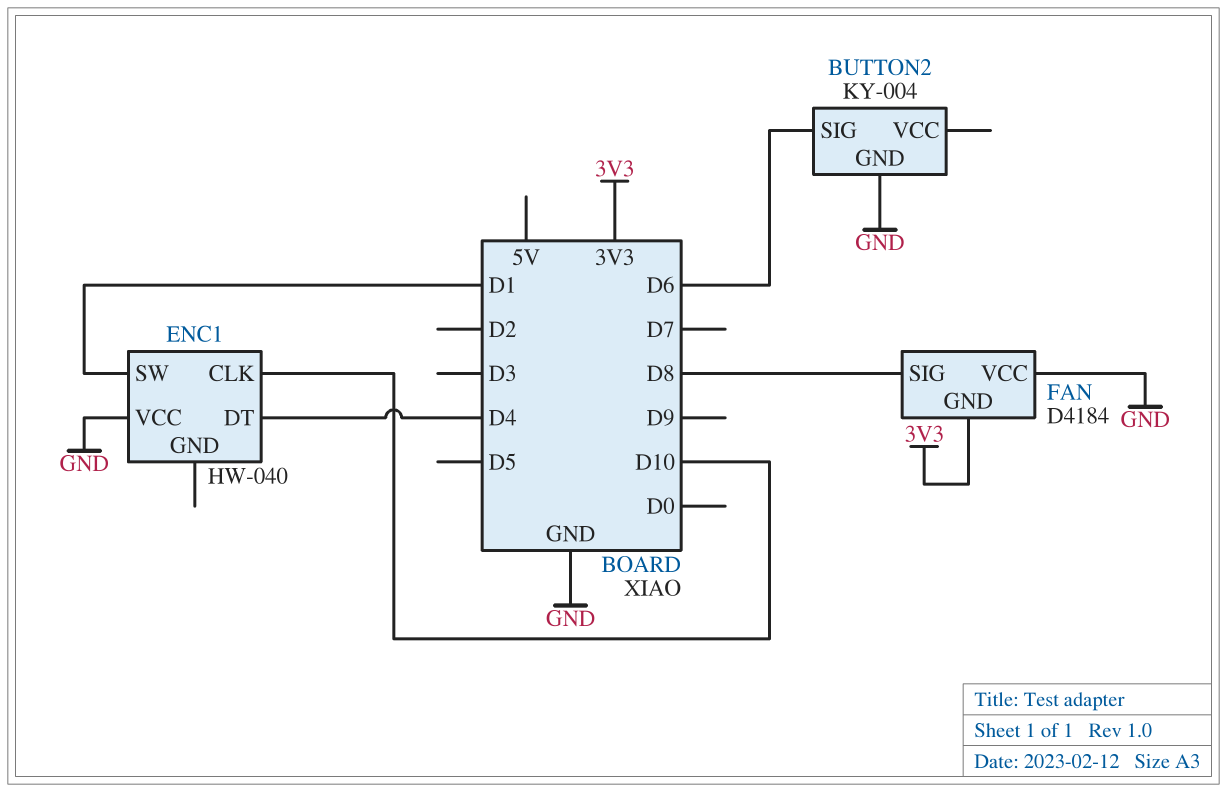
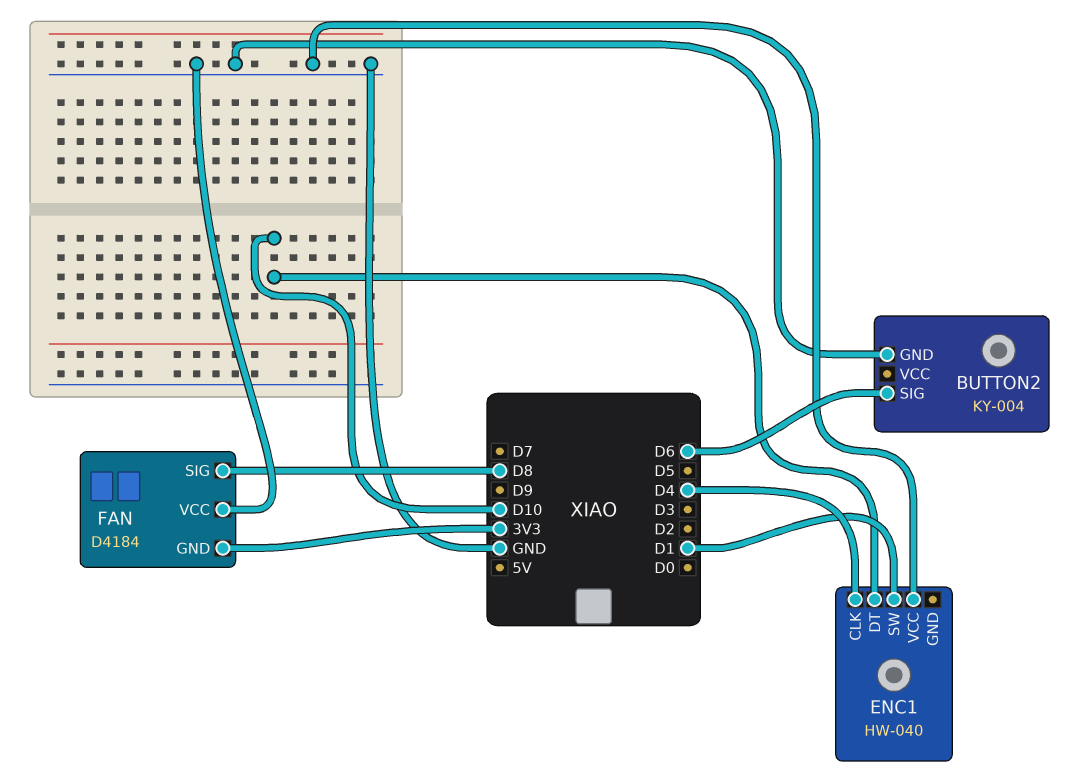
ENC1 pin CLK: D10 -> D4
ENC1 pin DT: D4 -> D10

